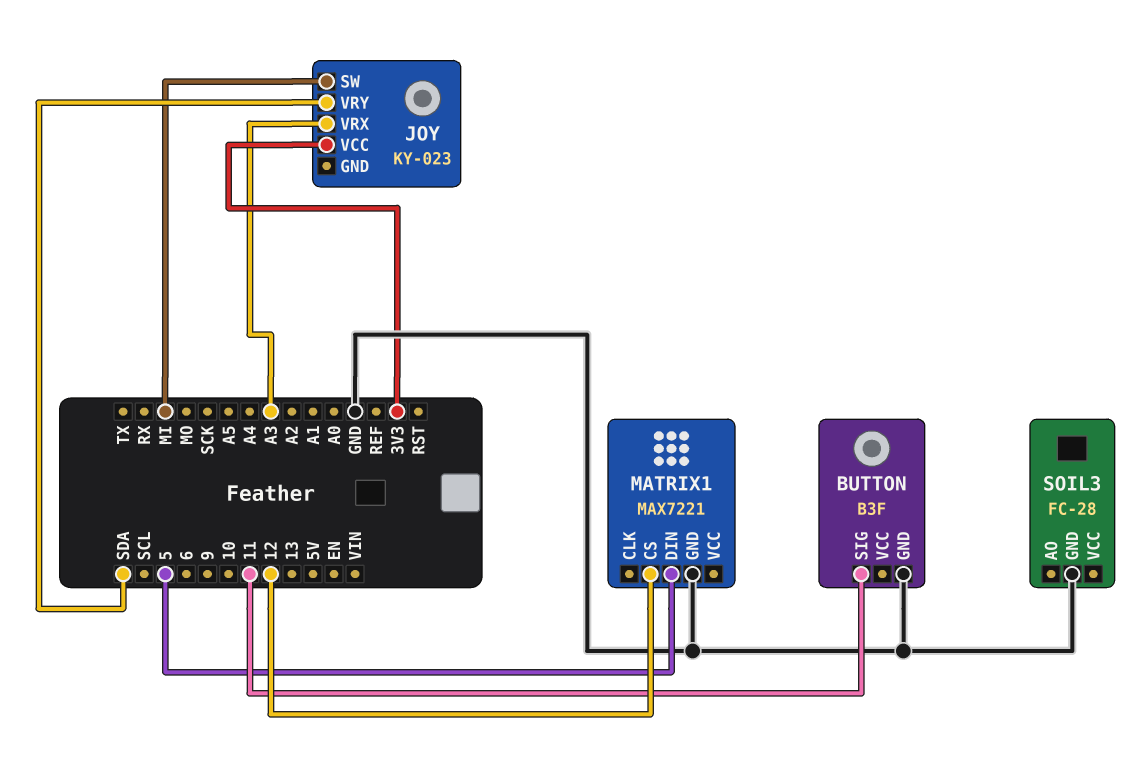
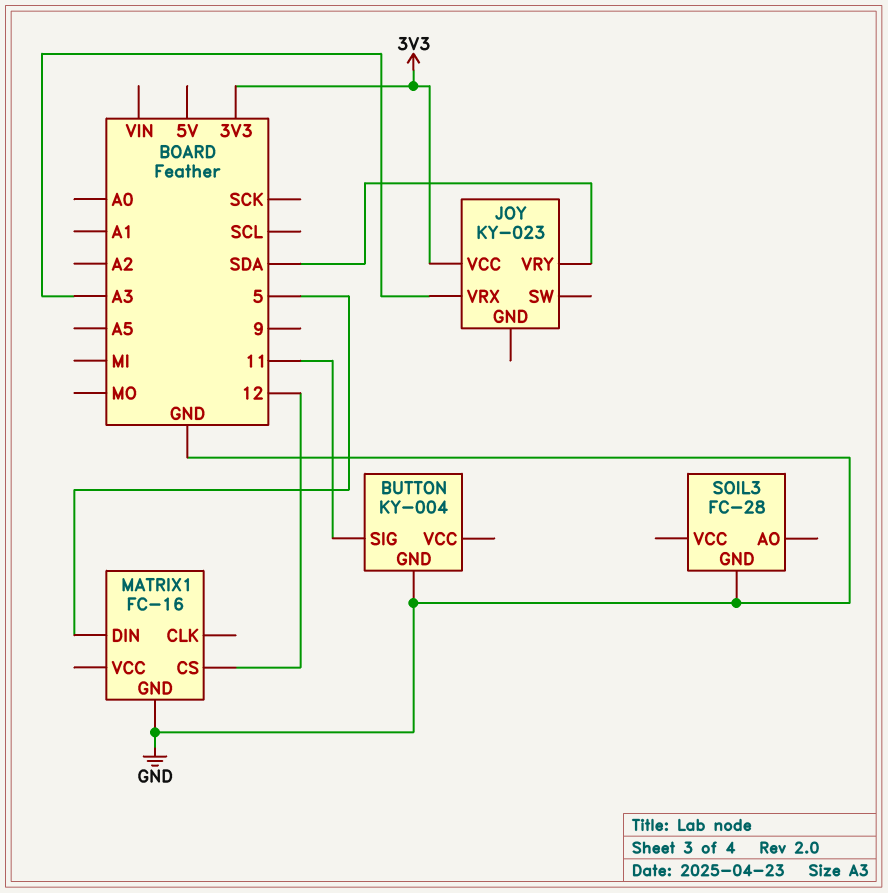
BUTTON: B3F -> KY-004
JOY pin SW: MI -> none
MATRIX1: MAX7221 -> FC-16

